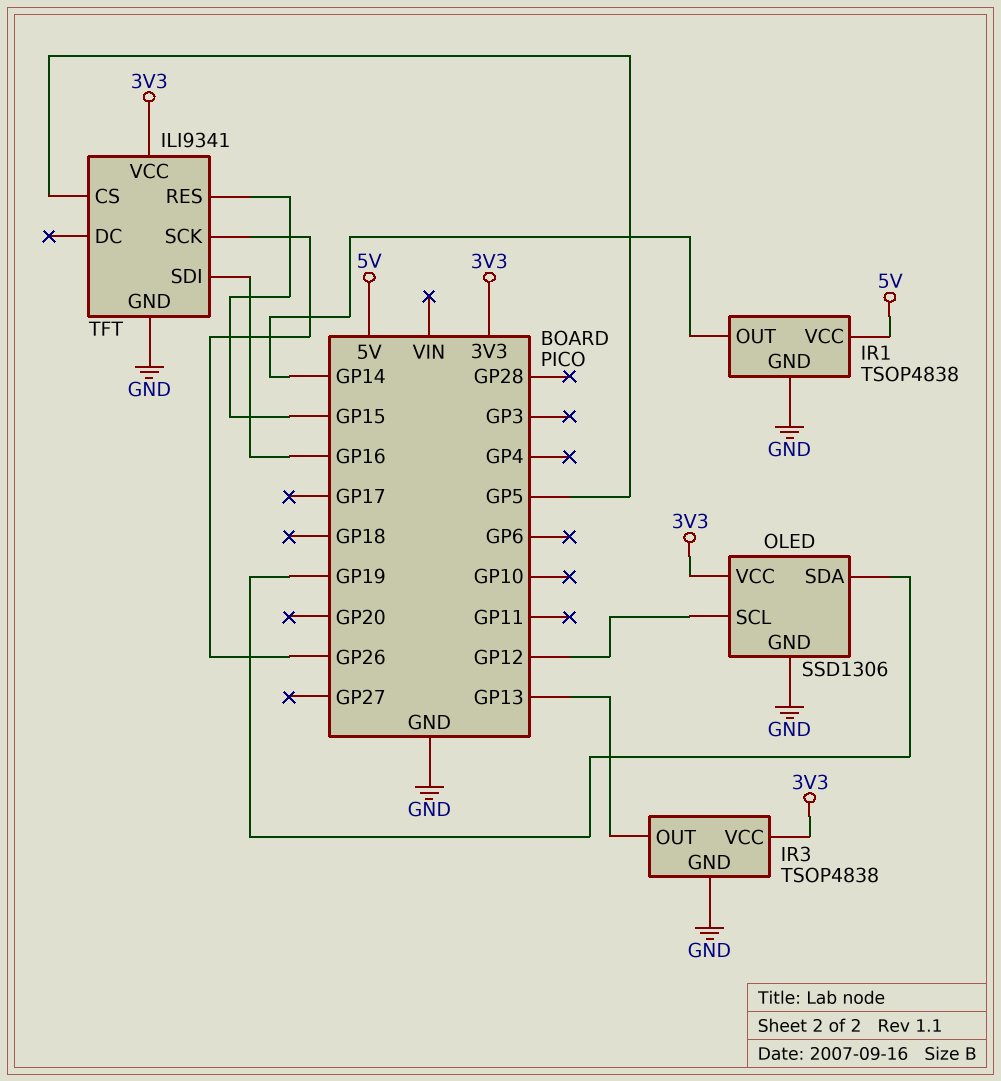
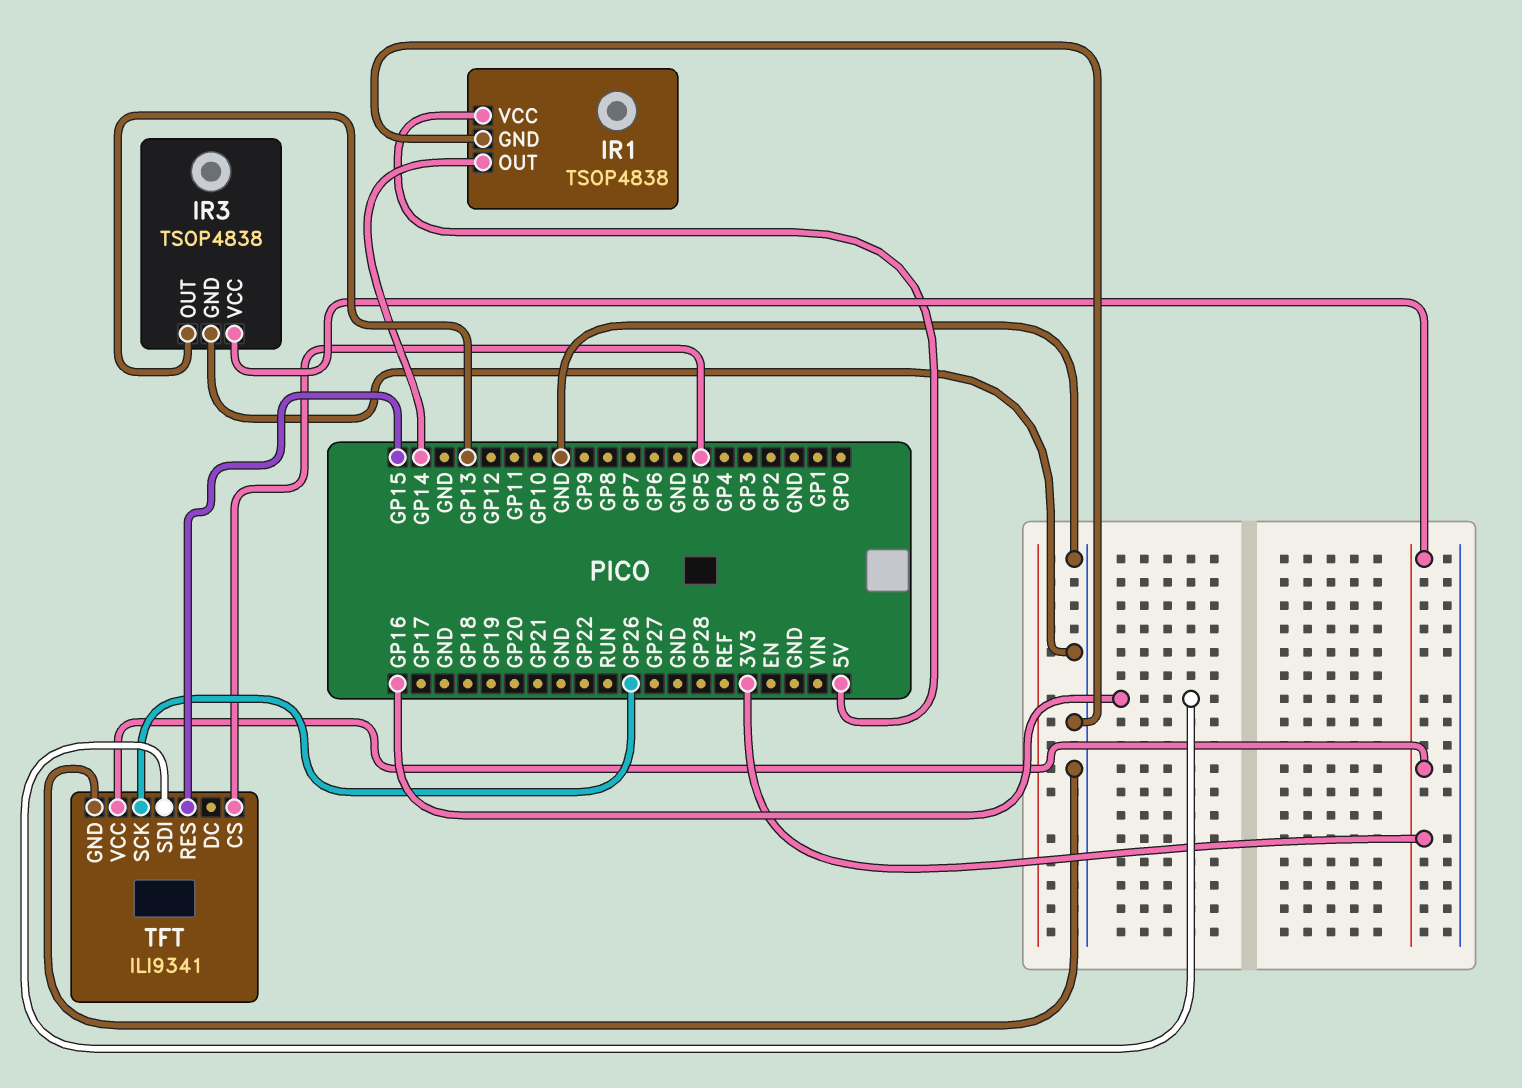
OLED: SSD1306 -> none
OLED pin GND: GND -> none
OLED pin SCL: GP12 -> none
OLED pin SDA: GP19 -> none
OLED pin VCC: 3V3 -> none

